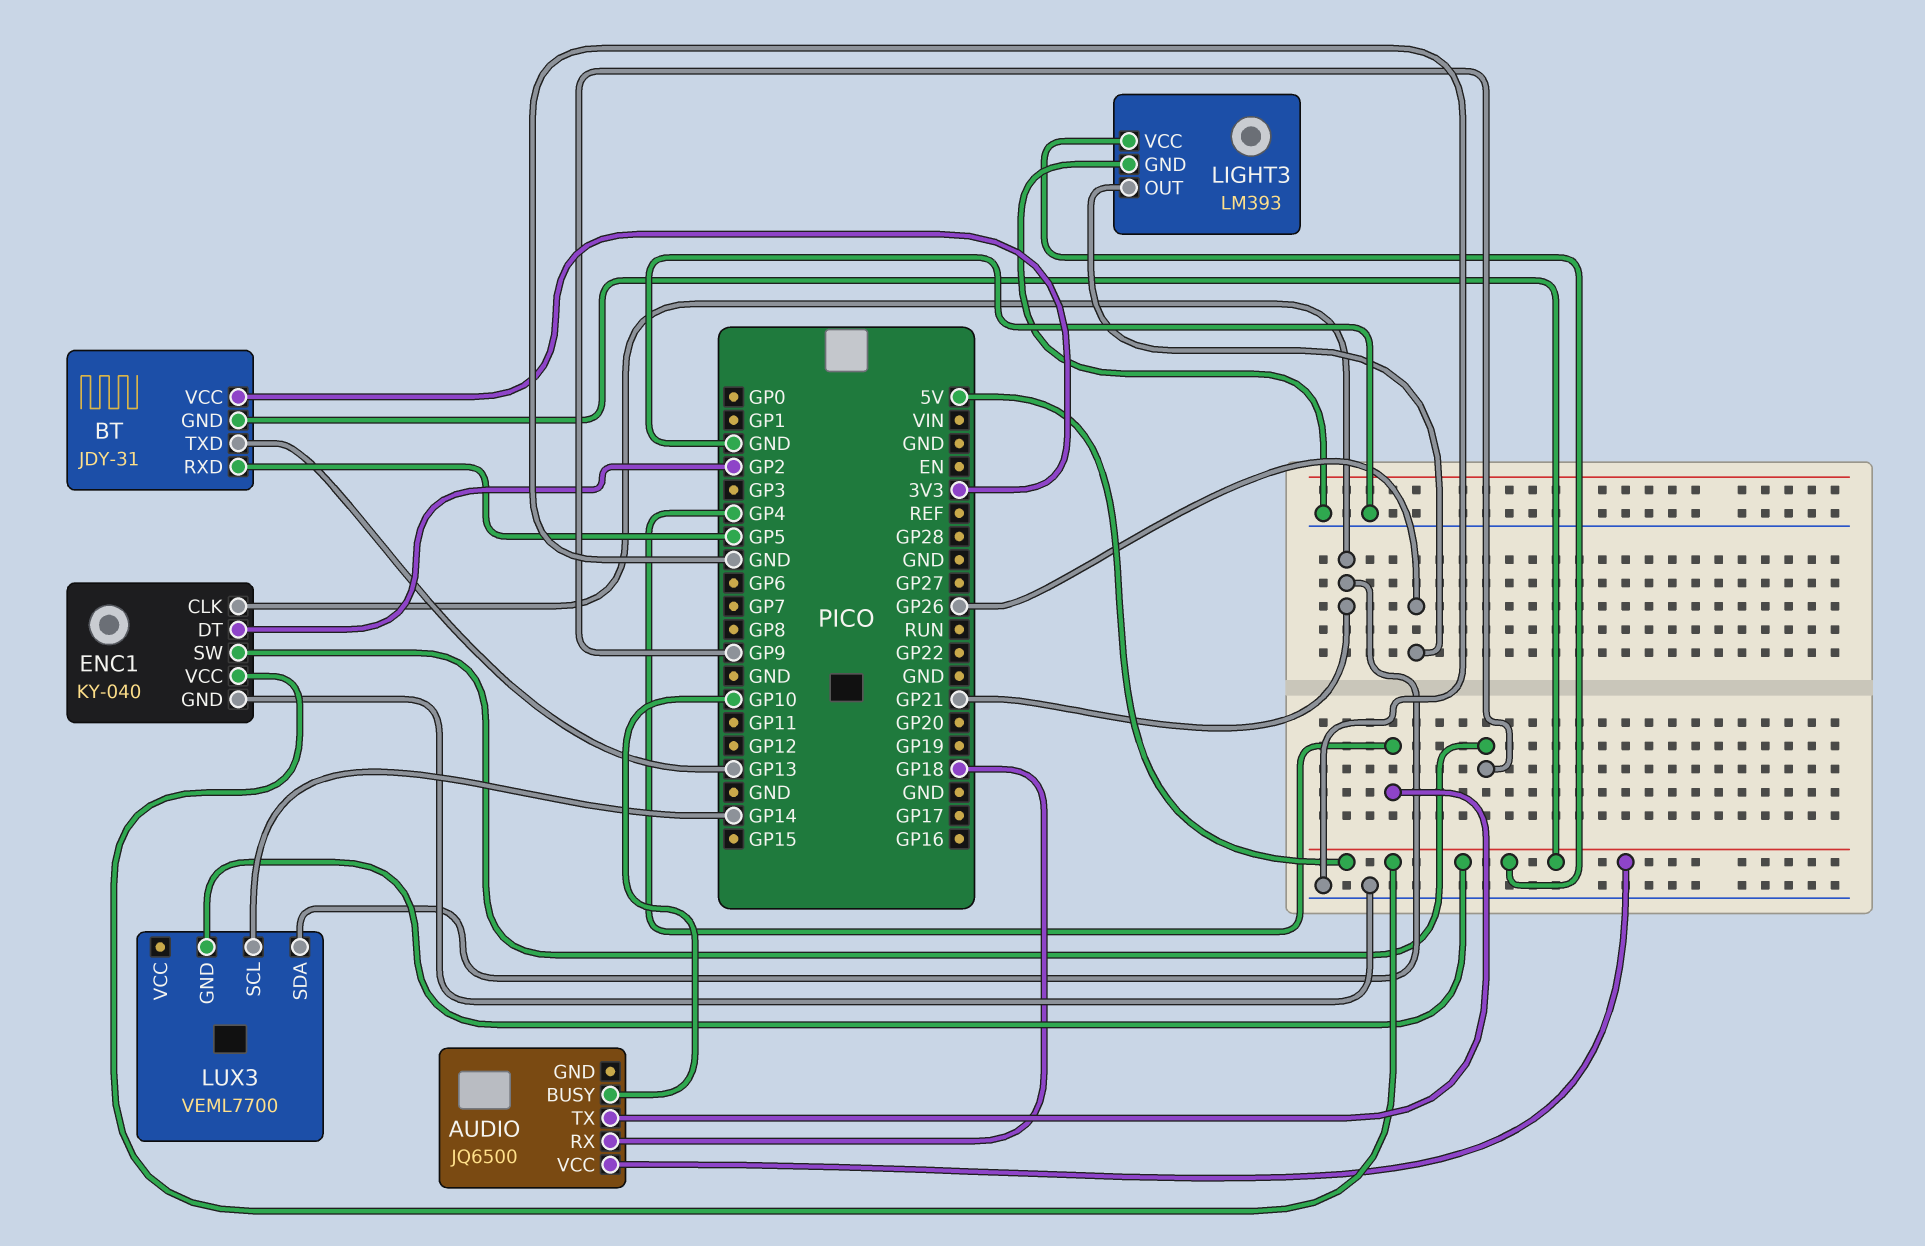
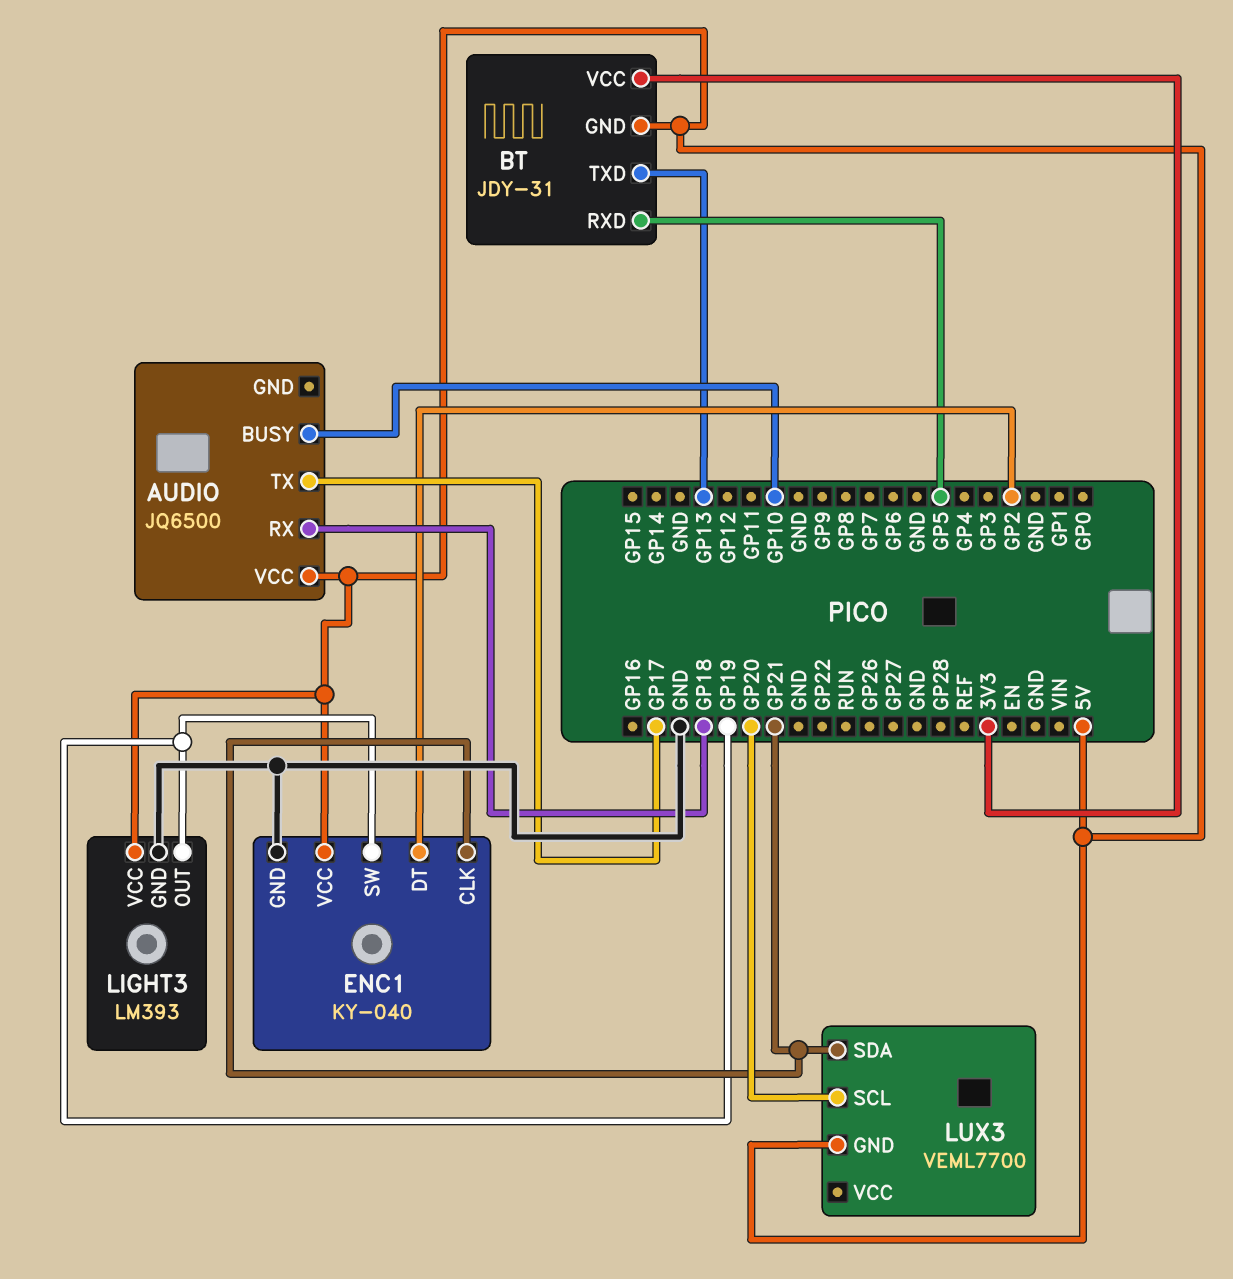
AUDIO pin TX: GP4 -> GP17
ENC1 pin SW: GP9 -> GP19
LIGHT3 pin OUT: GP26 -> GP19
LUX3 pin SCL: GP14 -> GP20

